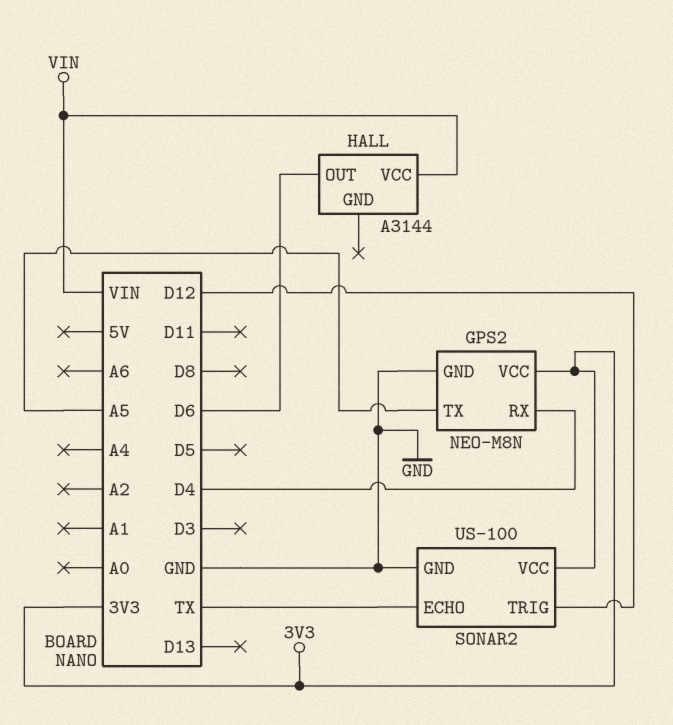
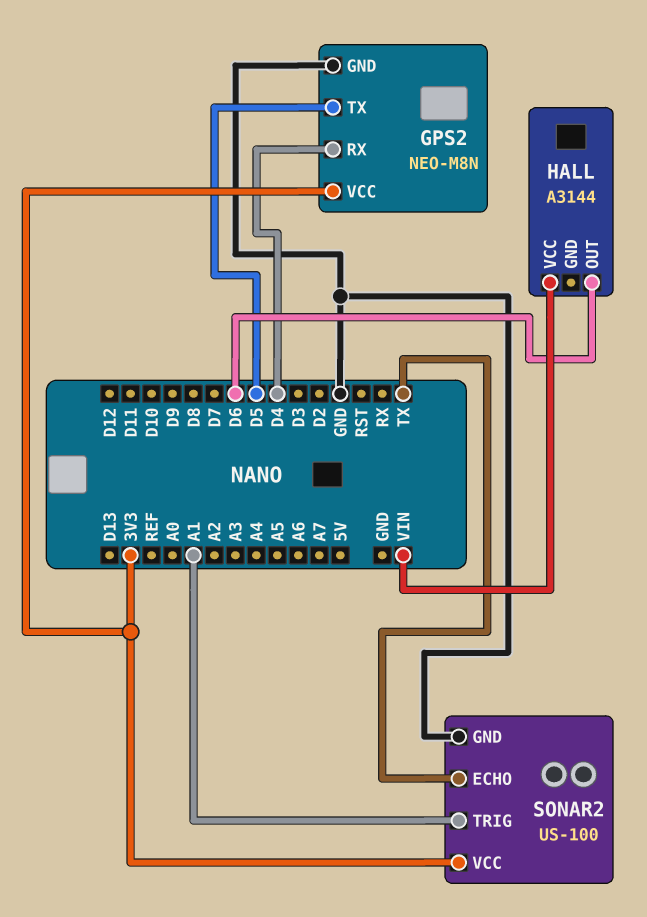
GPS2 pin TX: A5 -> D5
SONAR2 pin TRIG: D12 -> A1

